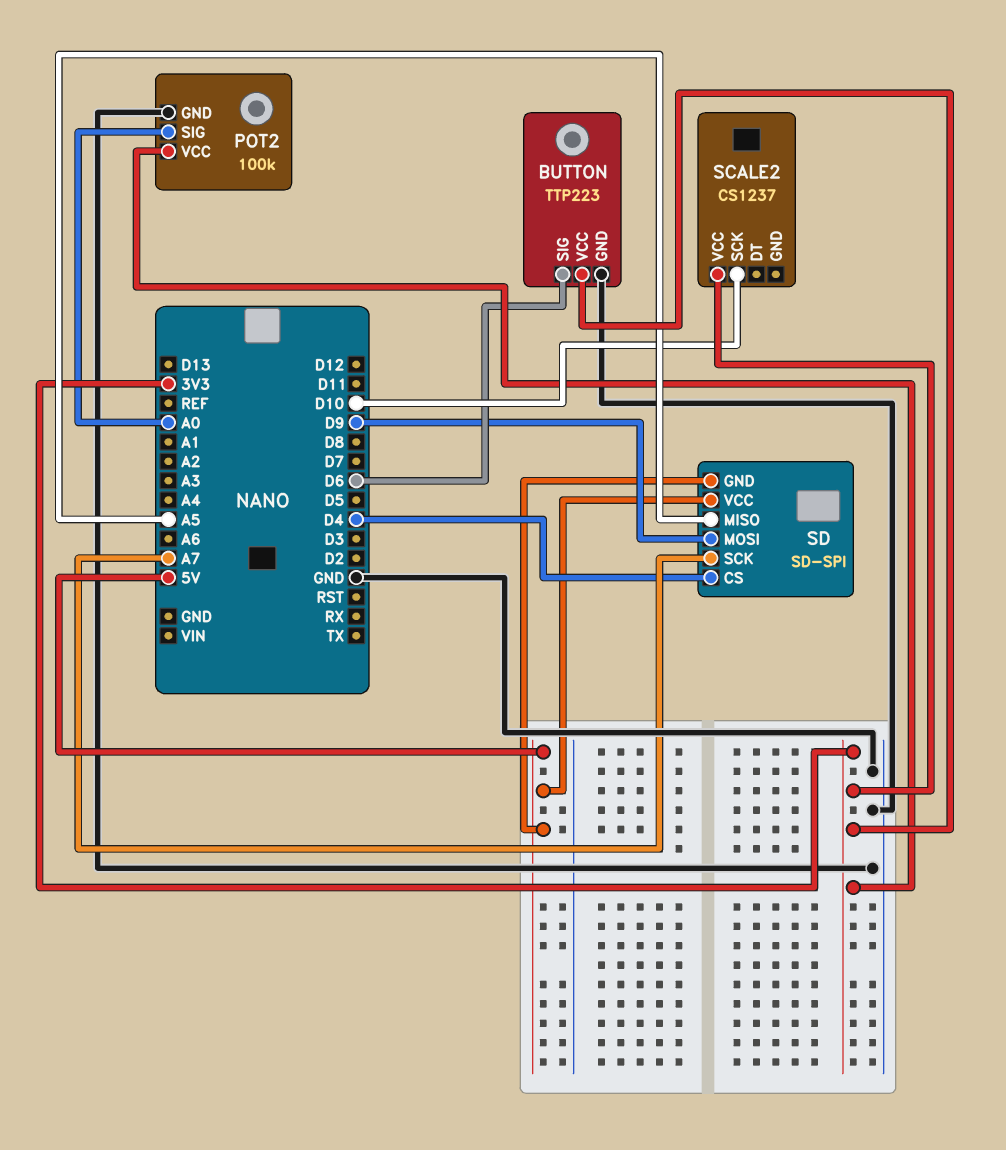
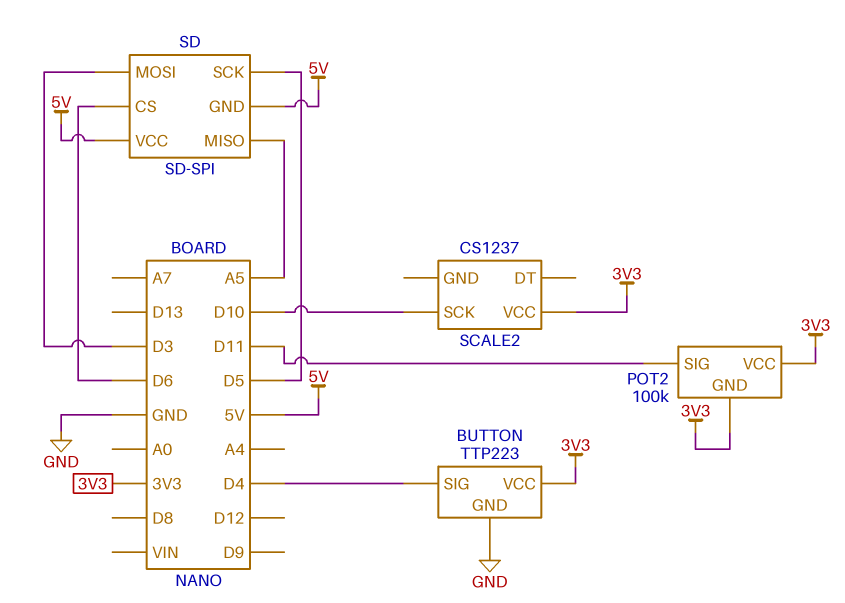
BUTTON pin SIG: D6 -> D4
POT2 pin GND: GND -> 3V3
POT2 pin SIG: A0 -> D11
SD pin CS: D4 -> D6
SD pin MOSI: D9 -> D3
SD pin SCK: A7 -> D5

